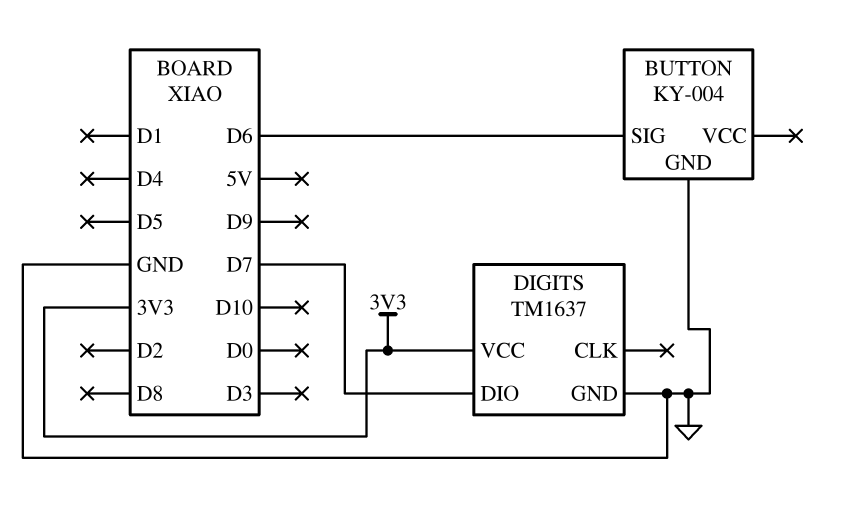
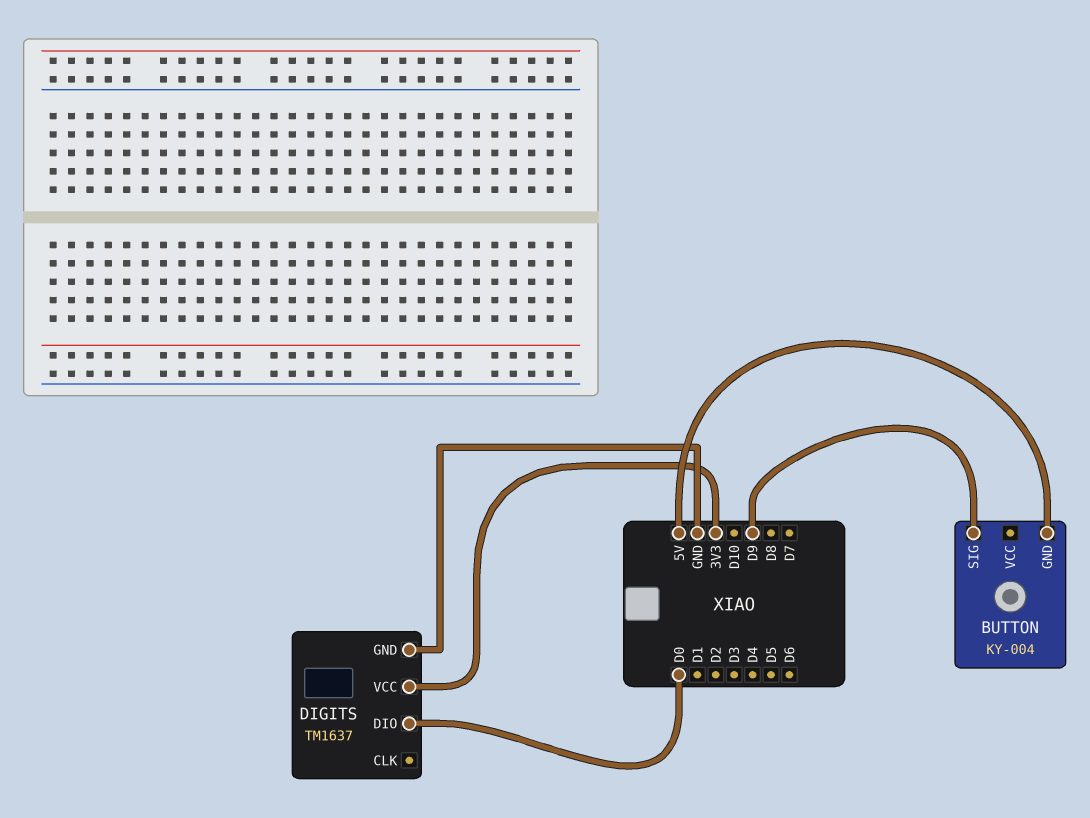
BUTTON pin GND: GND -> 5V
BUTTON pin SIG: D6 -> D9
DIGITS pin DIO: D7 -> D0

